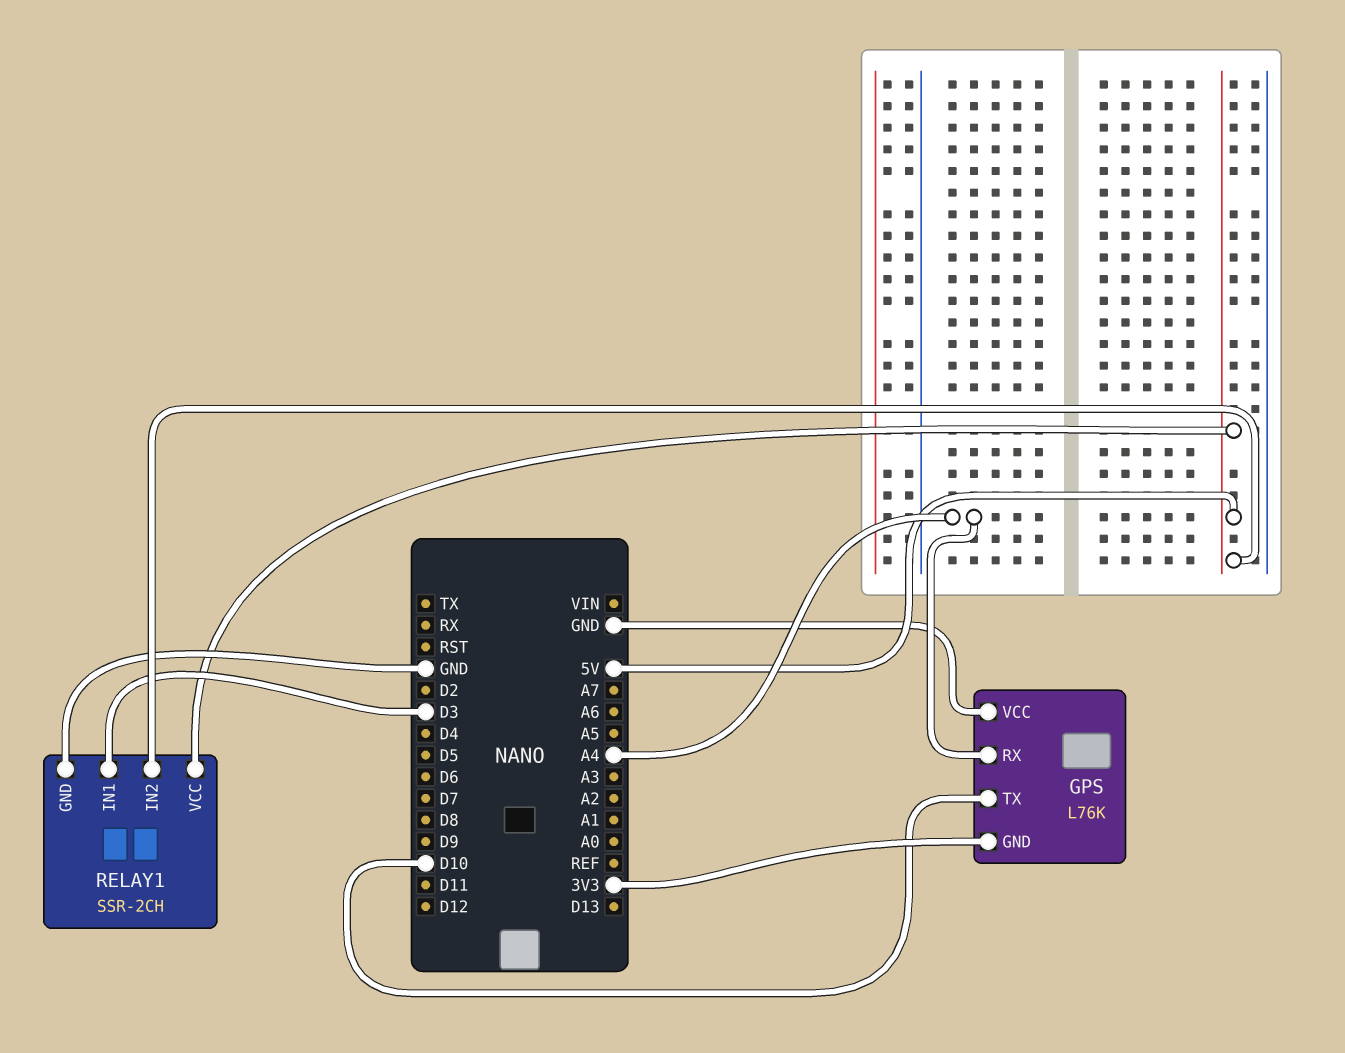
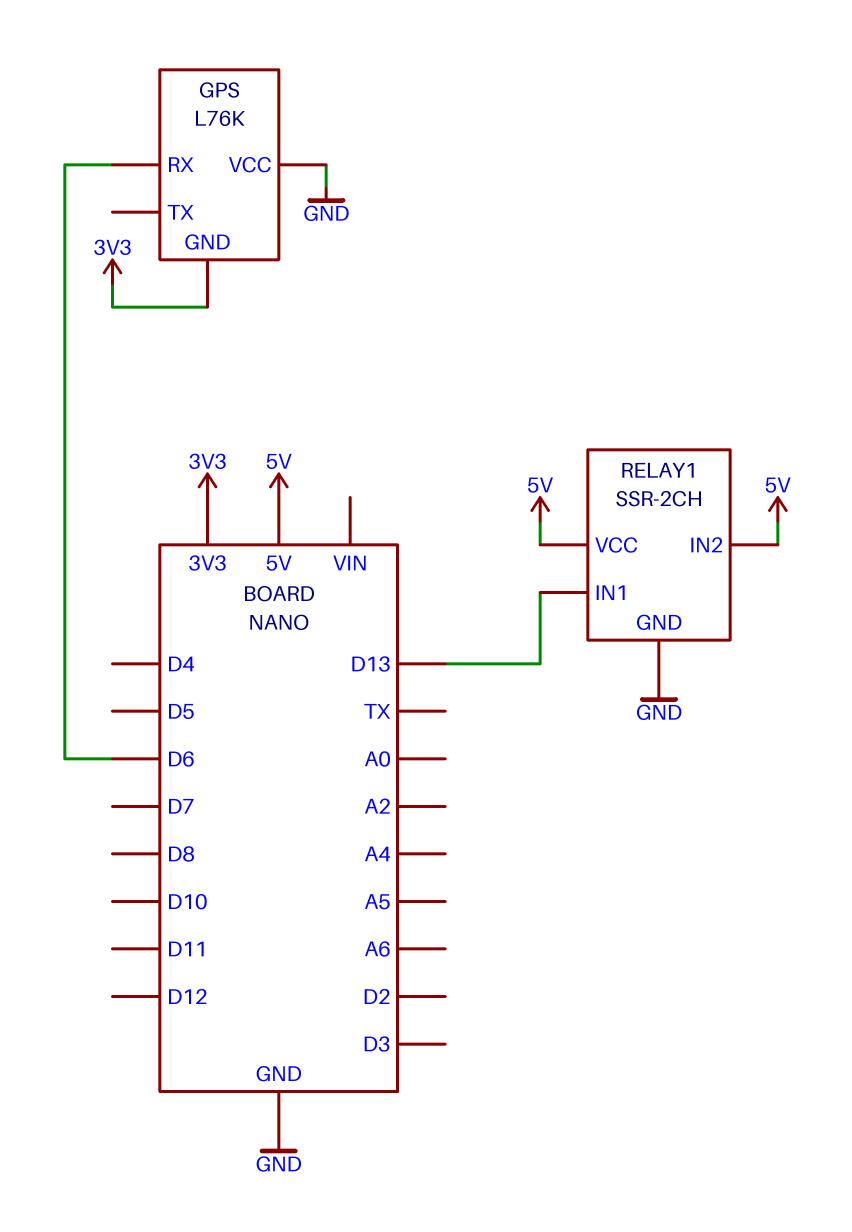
GPS pin RX: A4 -> D6
GPS pin TX: D10 -> none
RELAY1 pin IN1: D3 -> D13

